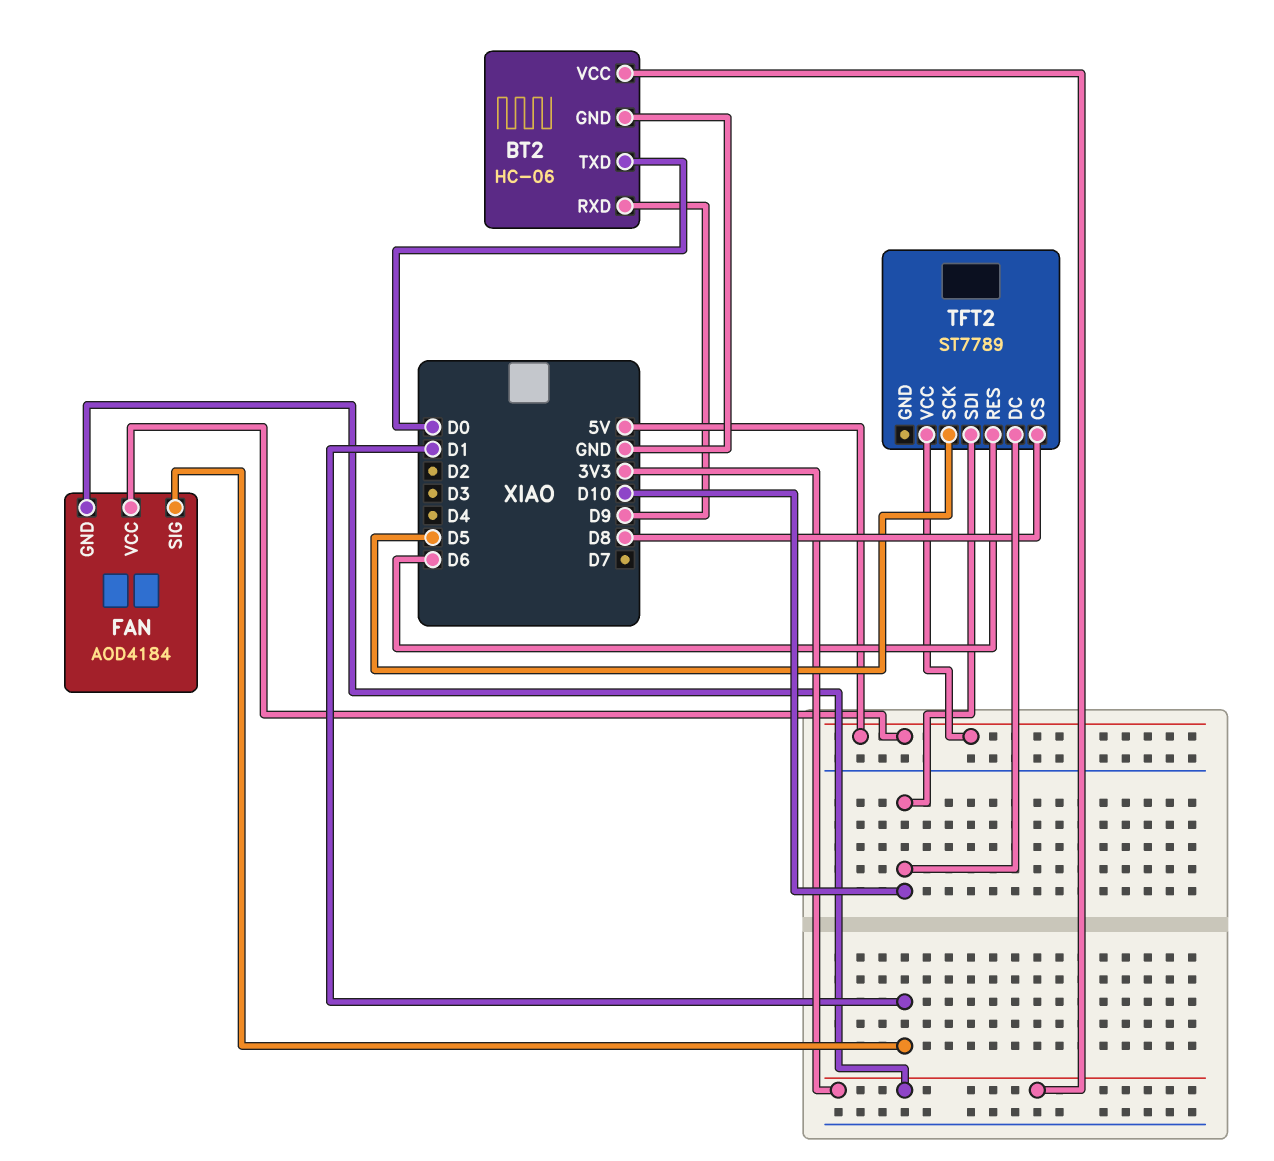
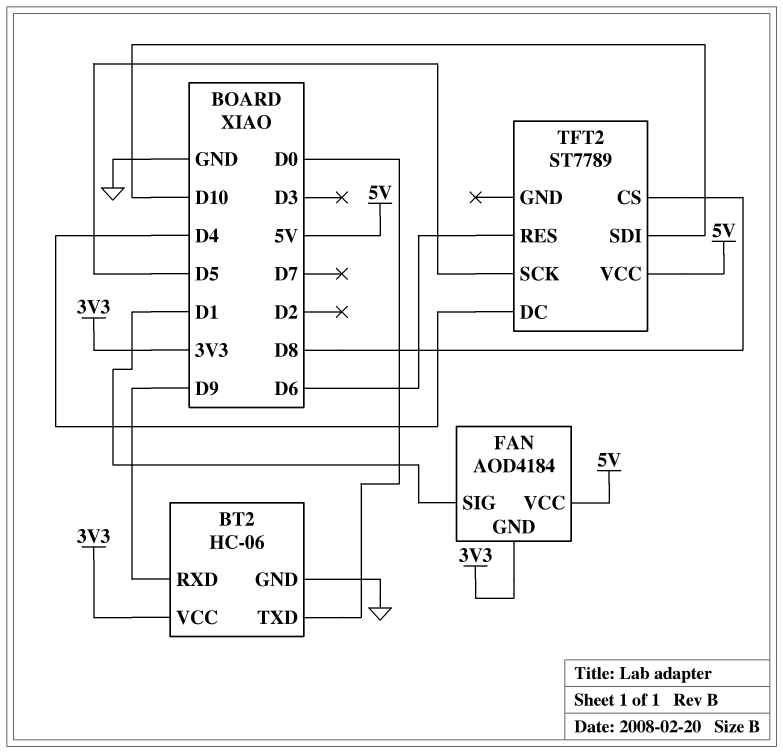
TFT2 pin DC: D10 -> D4

